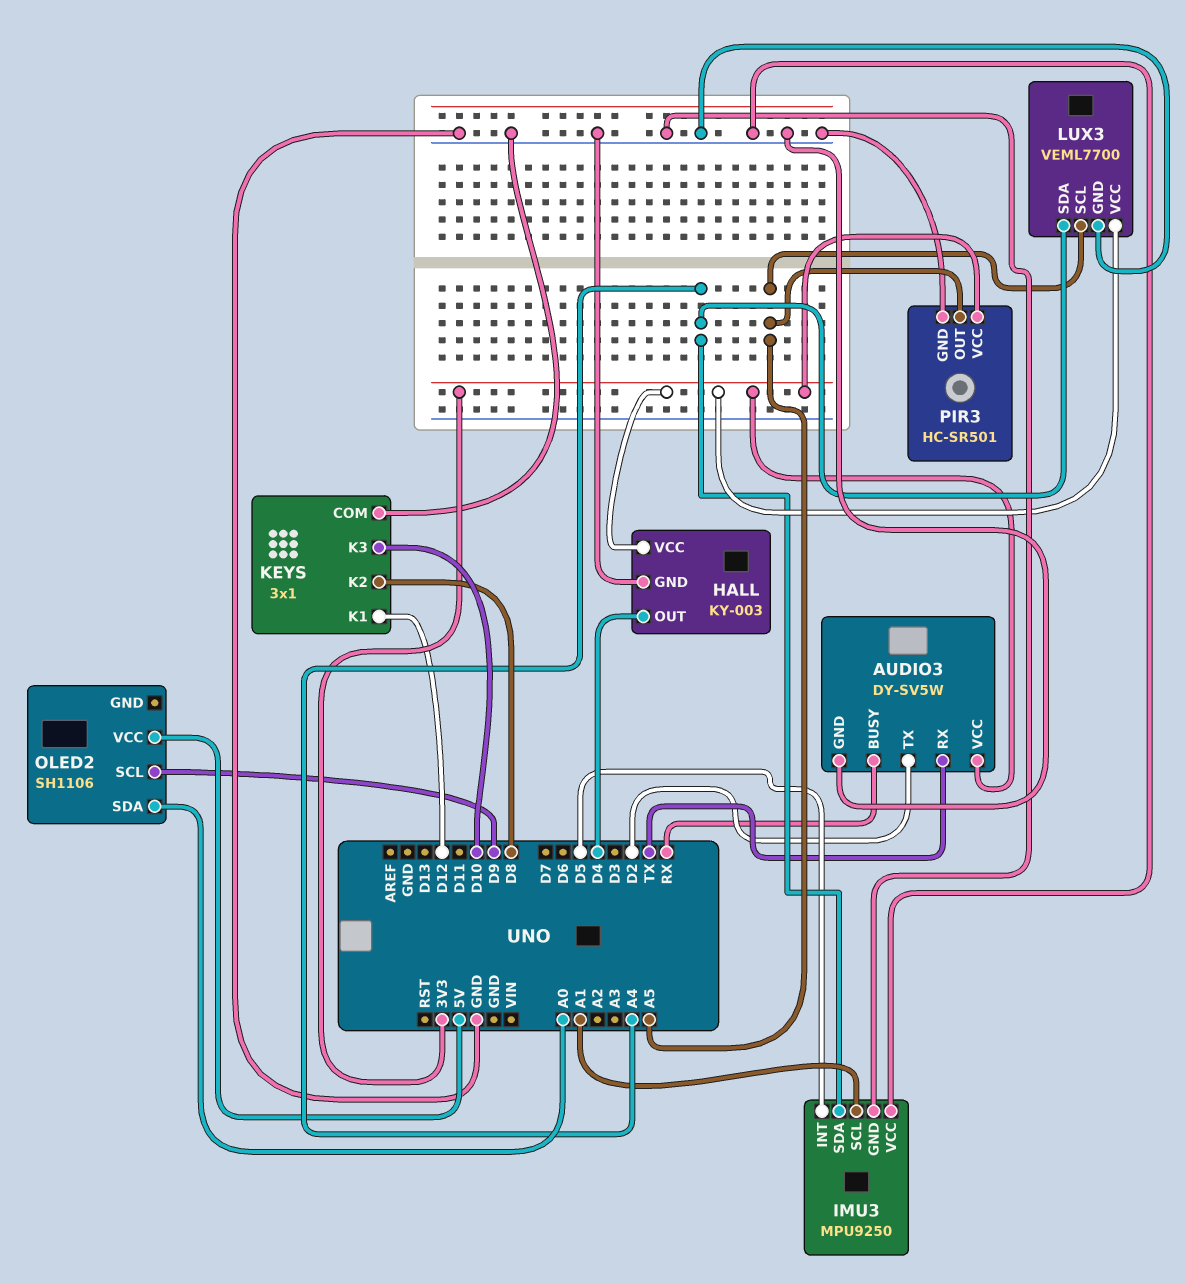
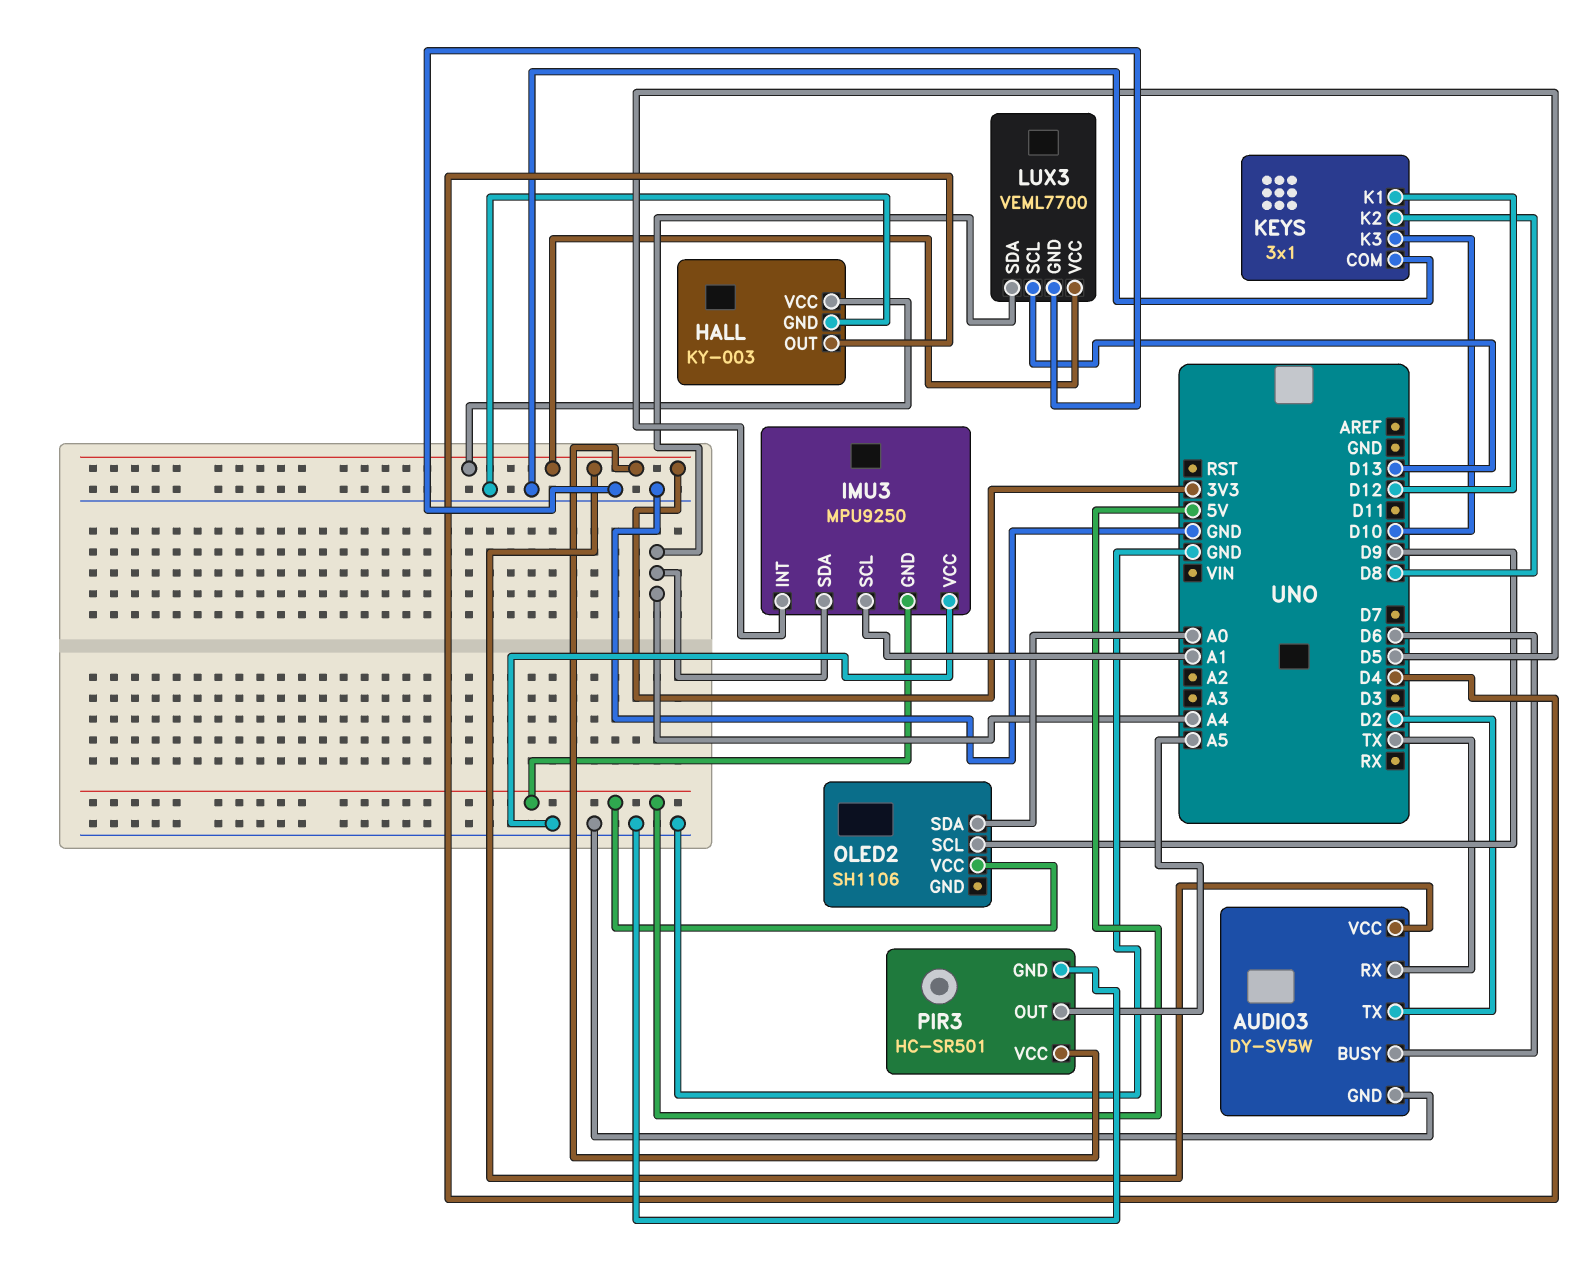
AUDIO3 pin BUSY: RX -> D6
IMU3 pin GND: GND -> 5V
LUX3 pin SCL: A5 -> D13

